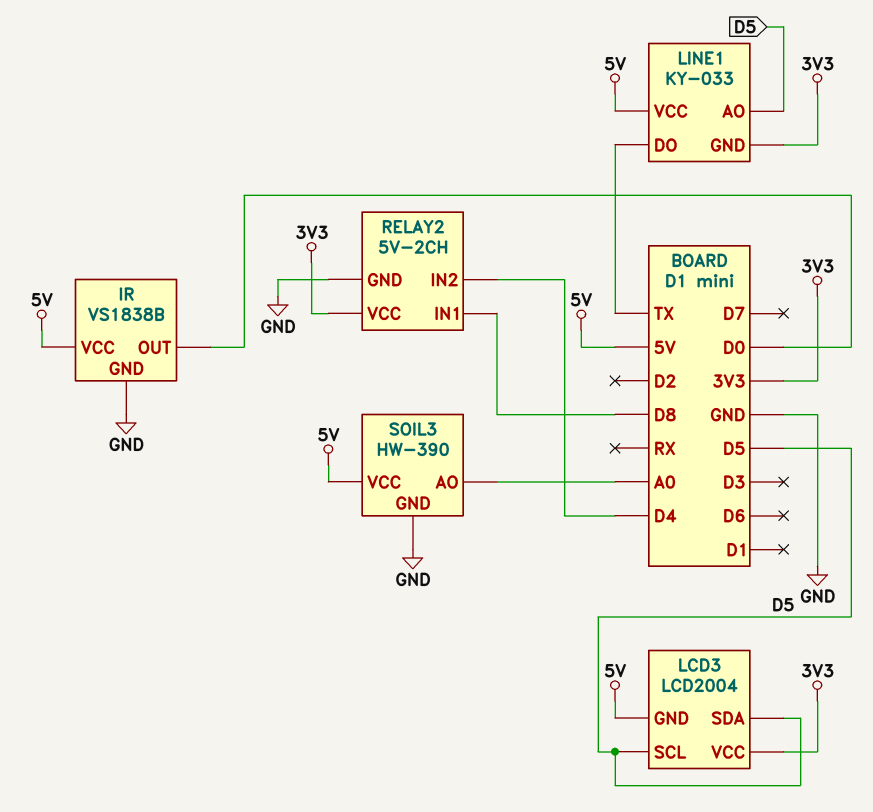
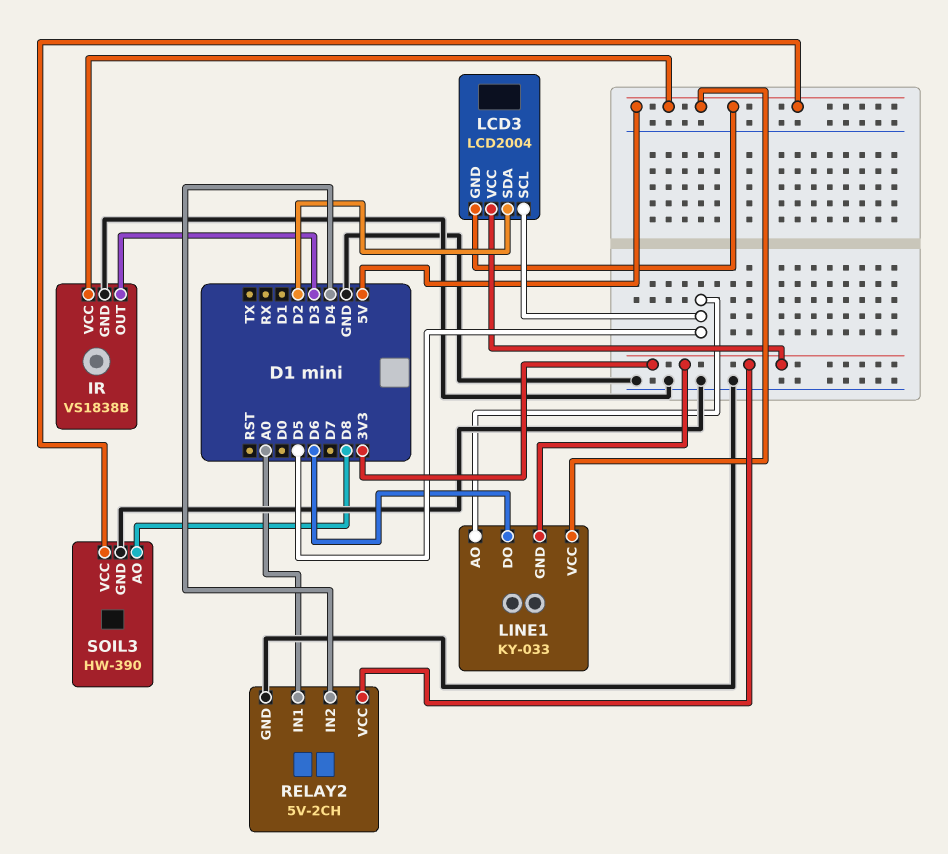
IR pin OUT: D0 -> D3
LCD3 pin SDA: D5 -> D2
LINE1 pin DO: TX -> D6
RELAY2 pin IN1: D8 -> A0
SOIL3 pin AO: A0 -> D8

